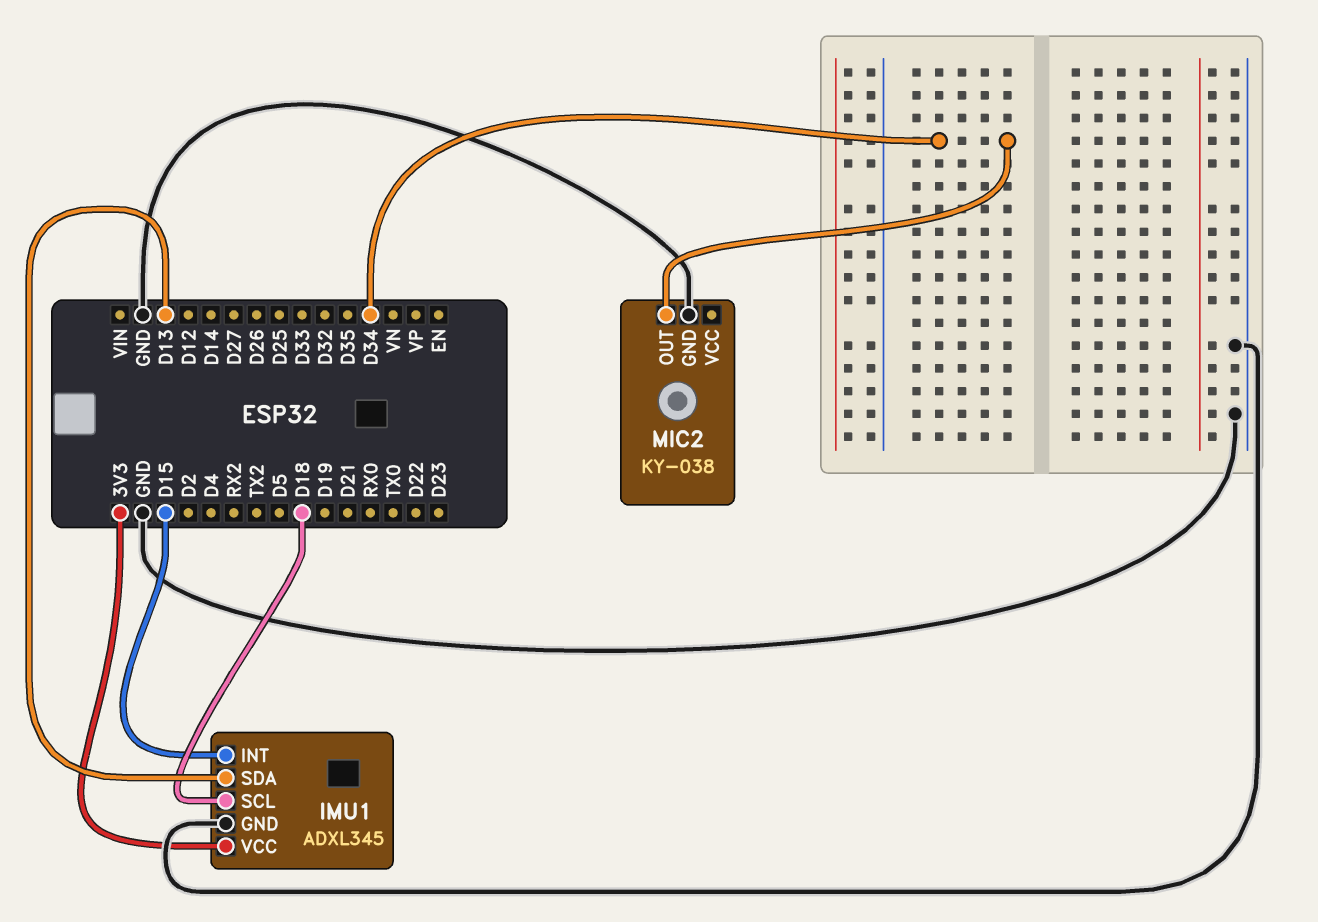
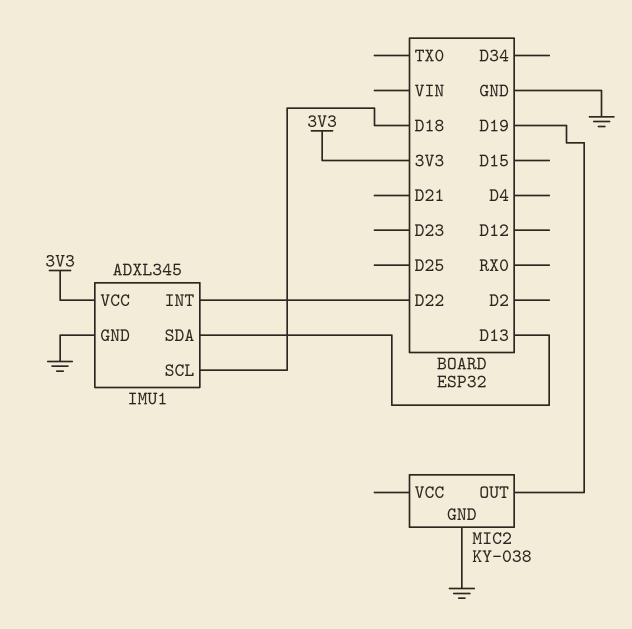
IMU1 pin INT: D15 -> D22
MIC2 pin OUT: D34 -> D19

